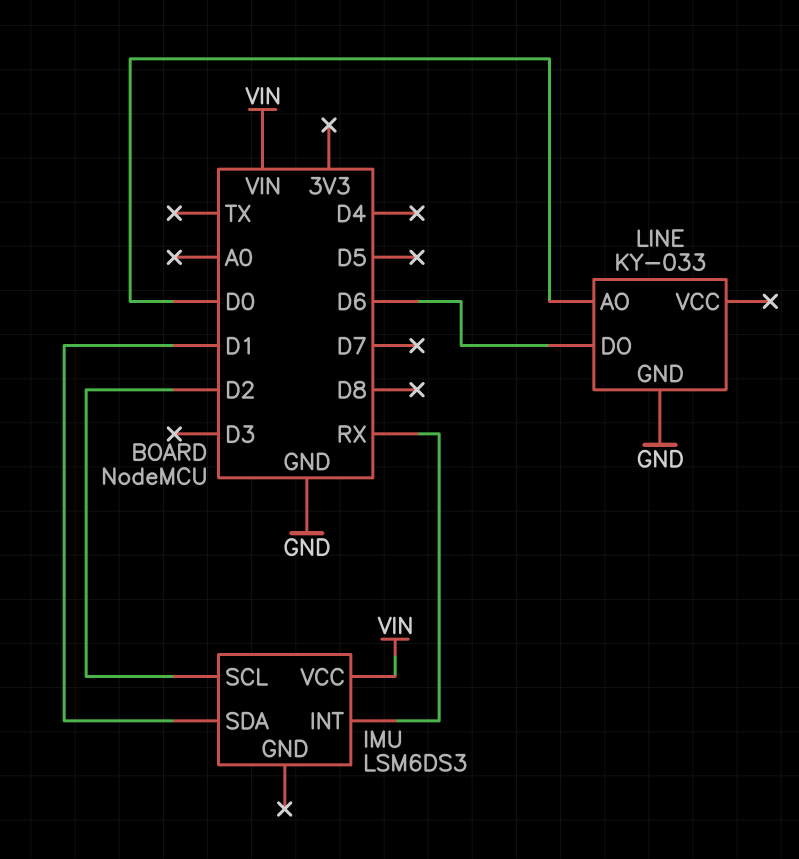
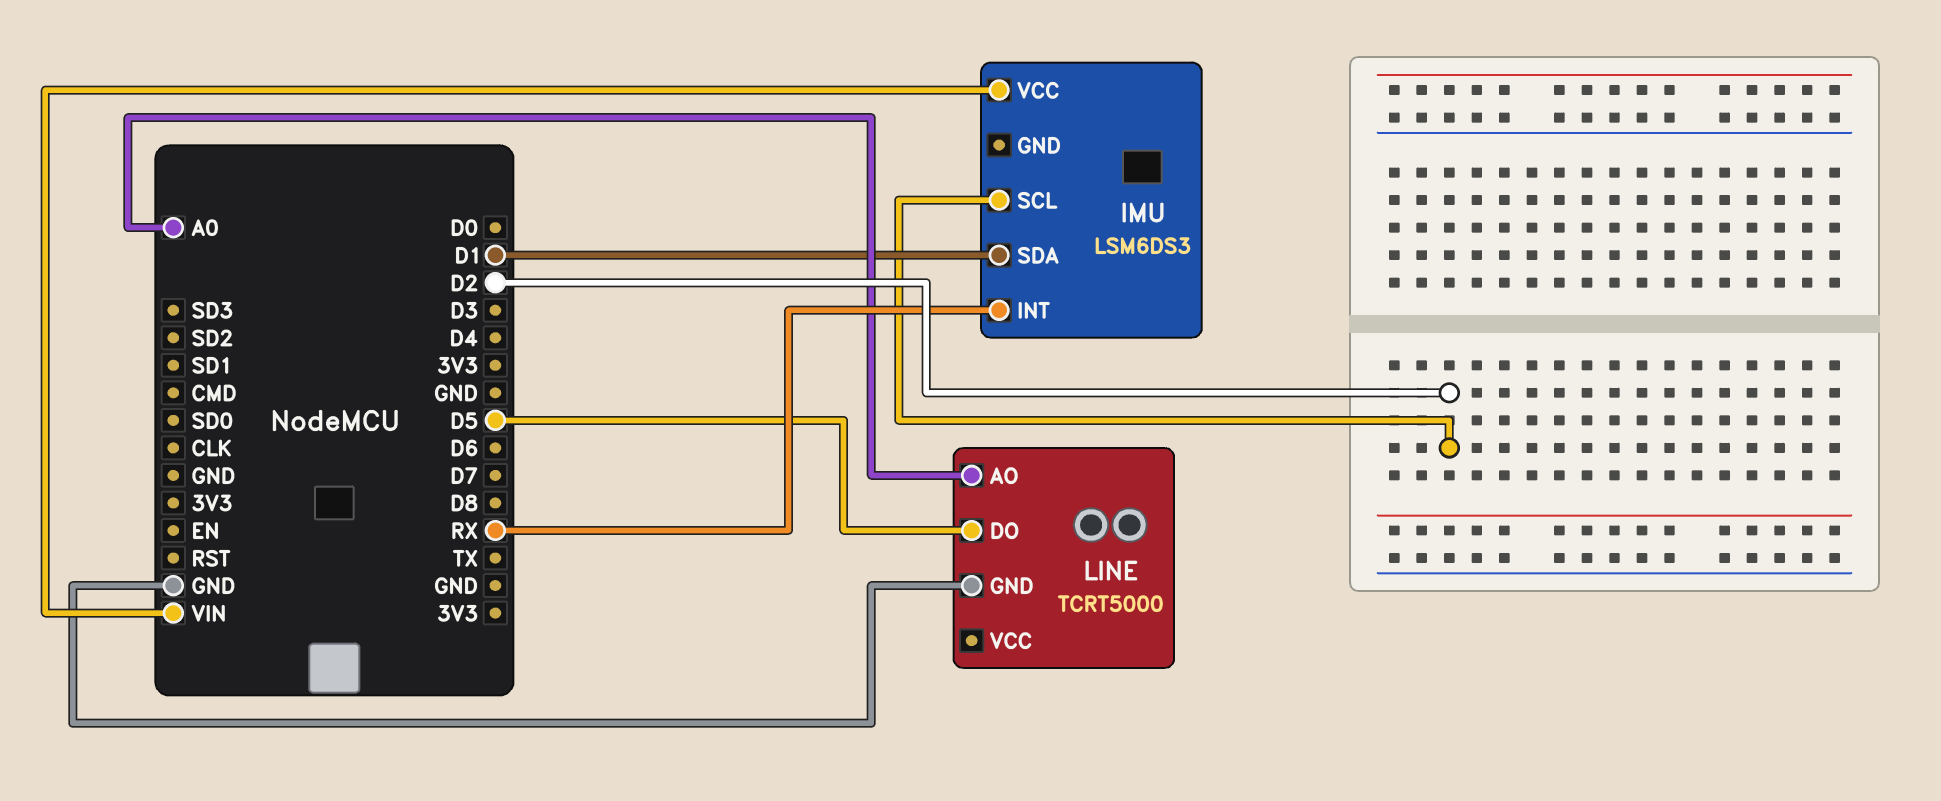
LINE: KY-033 -> TCRT5000
LINE pin AO: D0 -> A0
LINE pin DO: D6 -> D5

